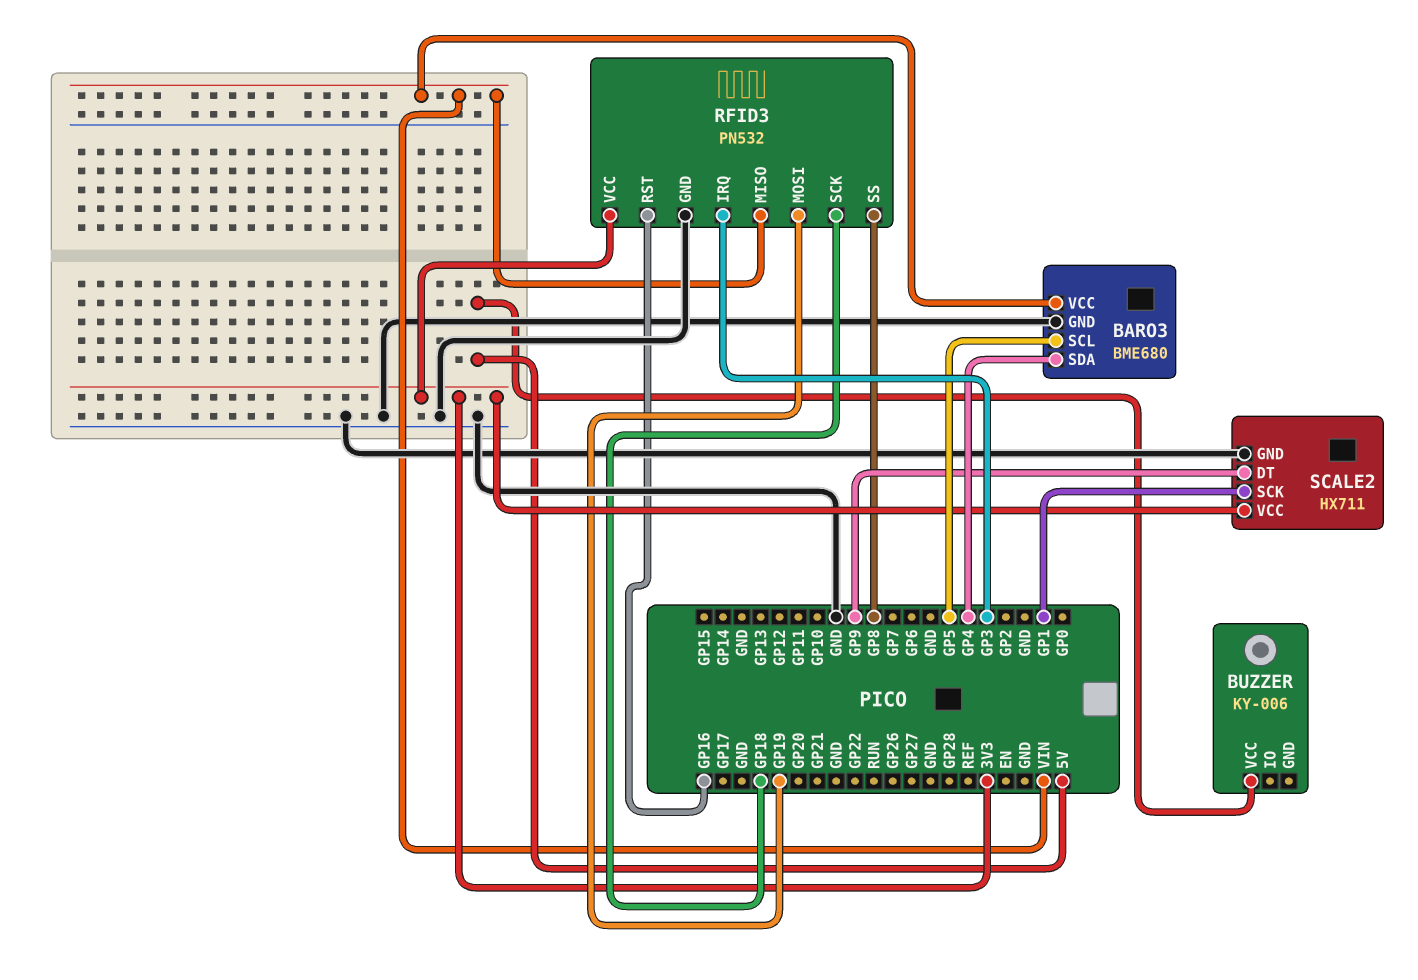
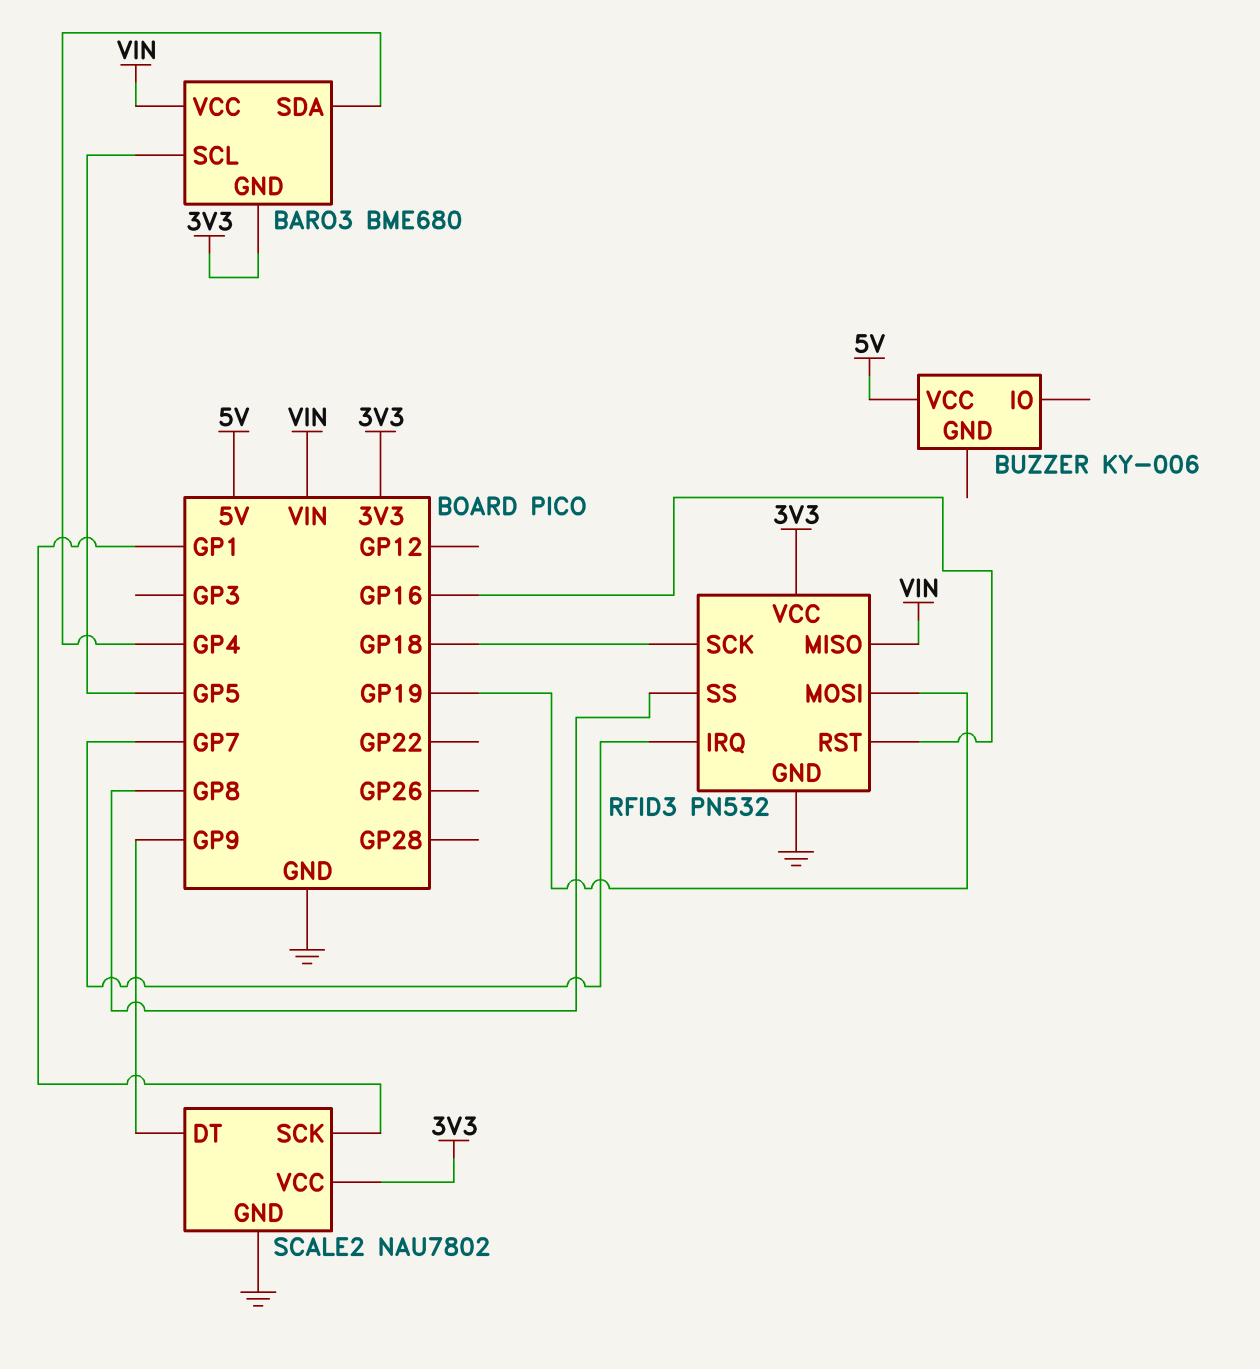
BARO3 pin GND: GND -> 3V3
RFID3 pin IRQ: GP3 -> GP7
SCALE2: HX711 -> NAU7802

